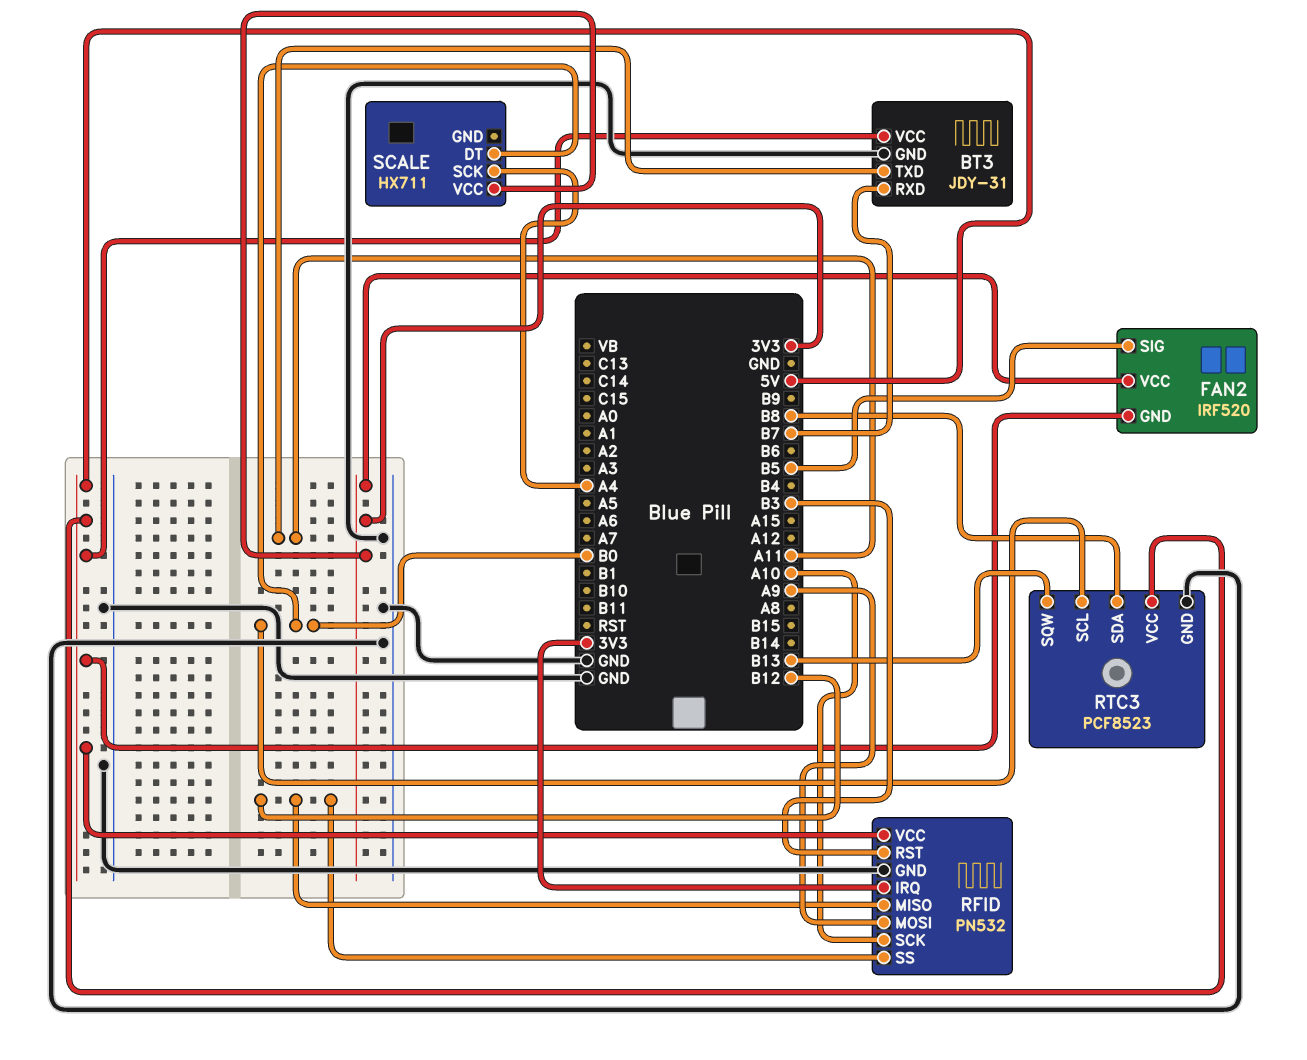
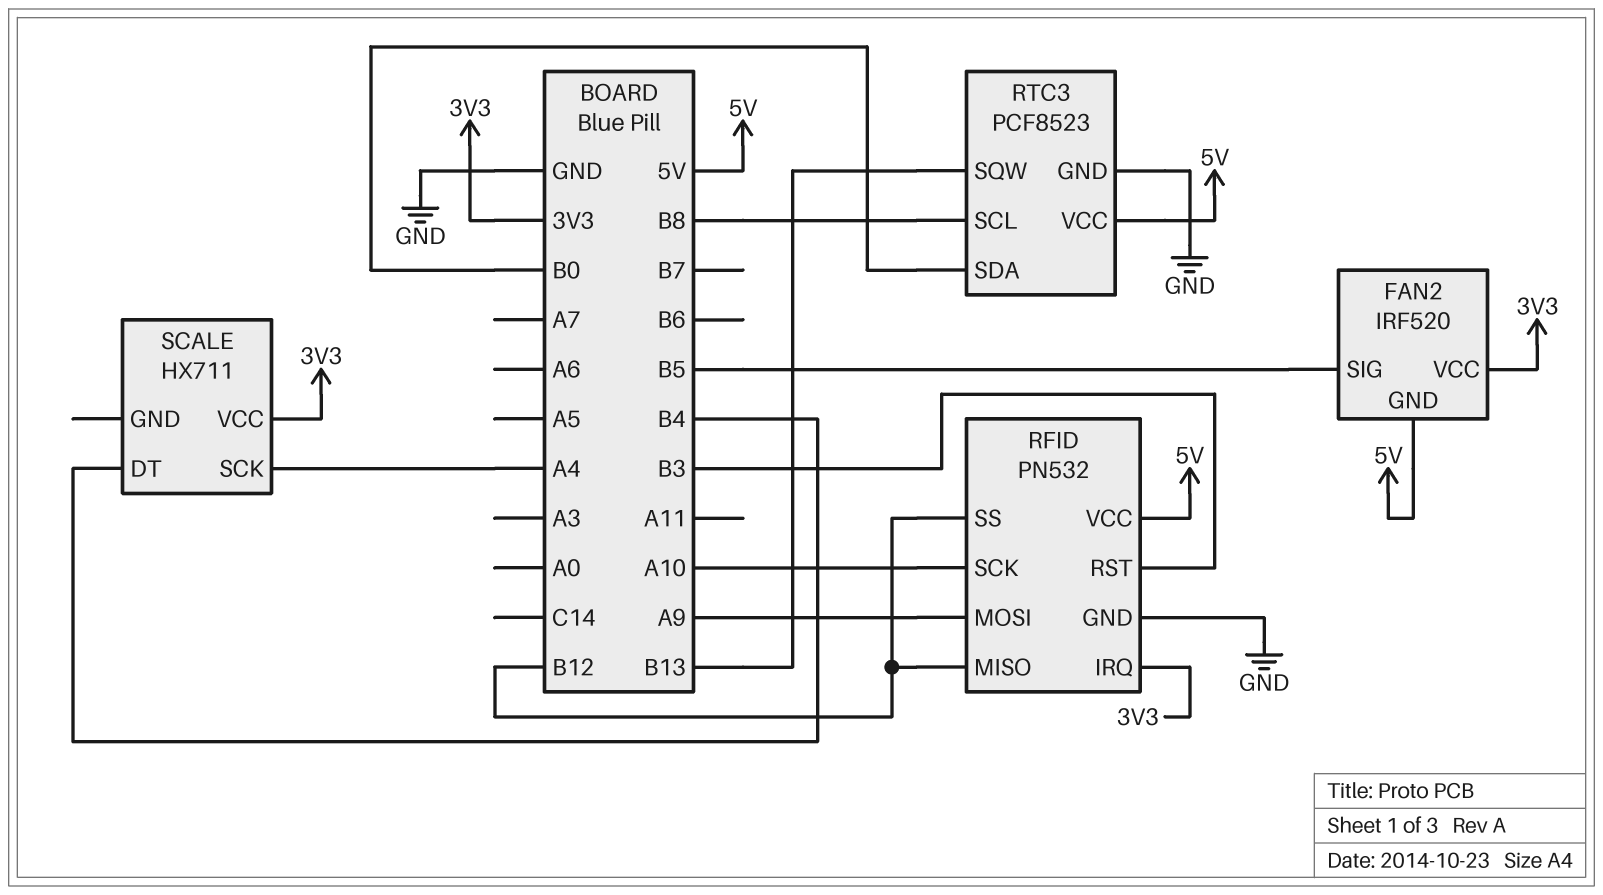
BT3: JDY-31 -> none
BT3 pin GND: GND -> none
BT3 pin RXD: B7 -> none
BT3 pin TXD: A11 -> none
BT3 pin VCC: 5V -> none
RTC3 pin SCL: B0 -> B8
RTC3 pin SDA: B8 -> B0
SCALE pin DT: B0 -> B4

